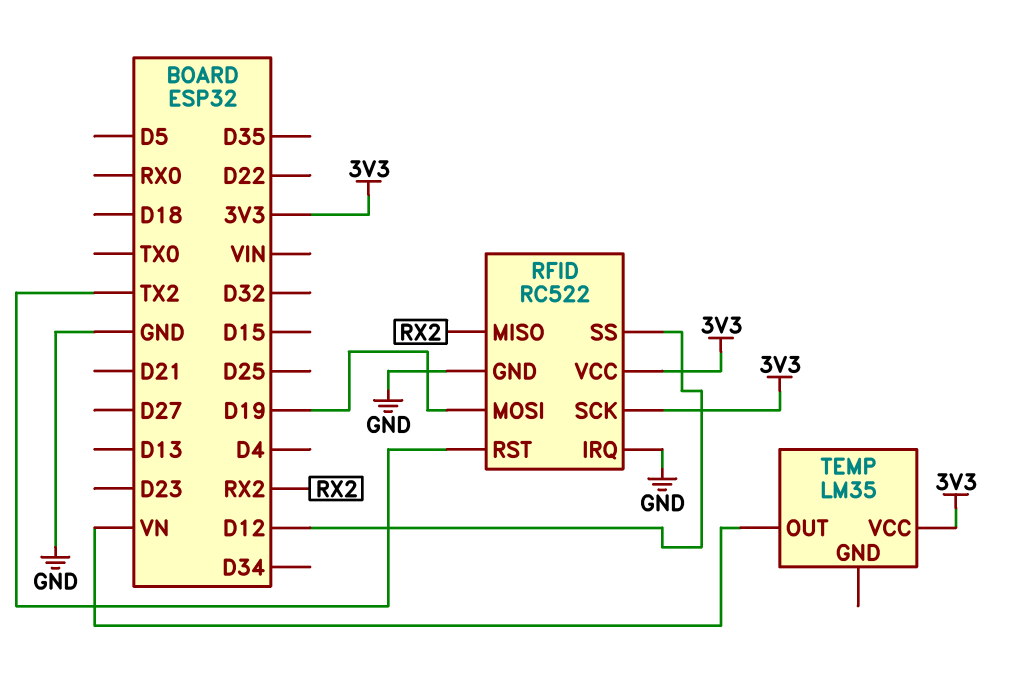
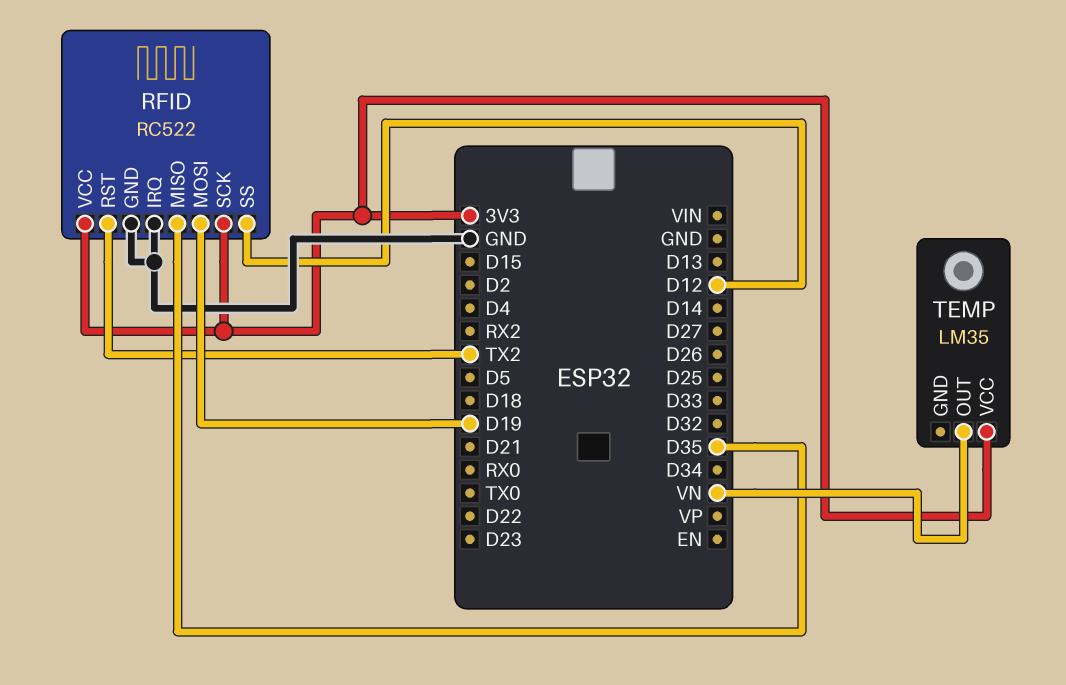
RFID pin MISO: RX2 -> D35

